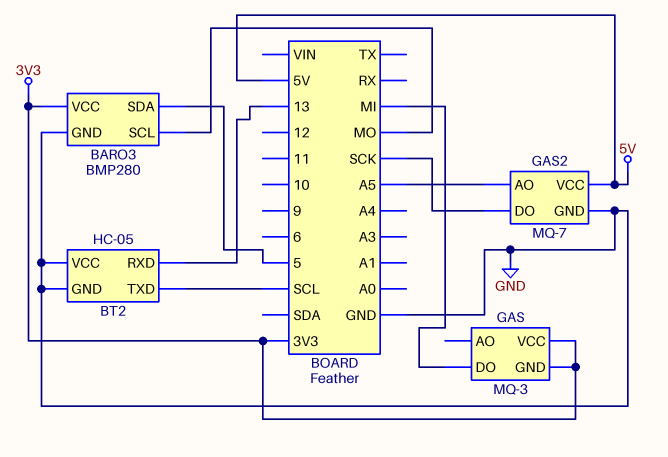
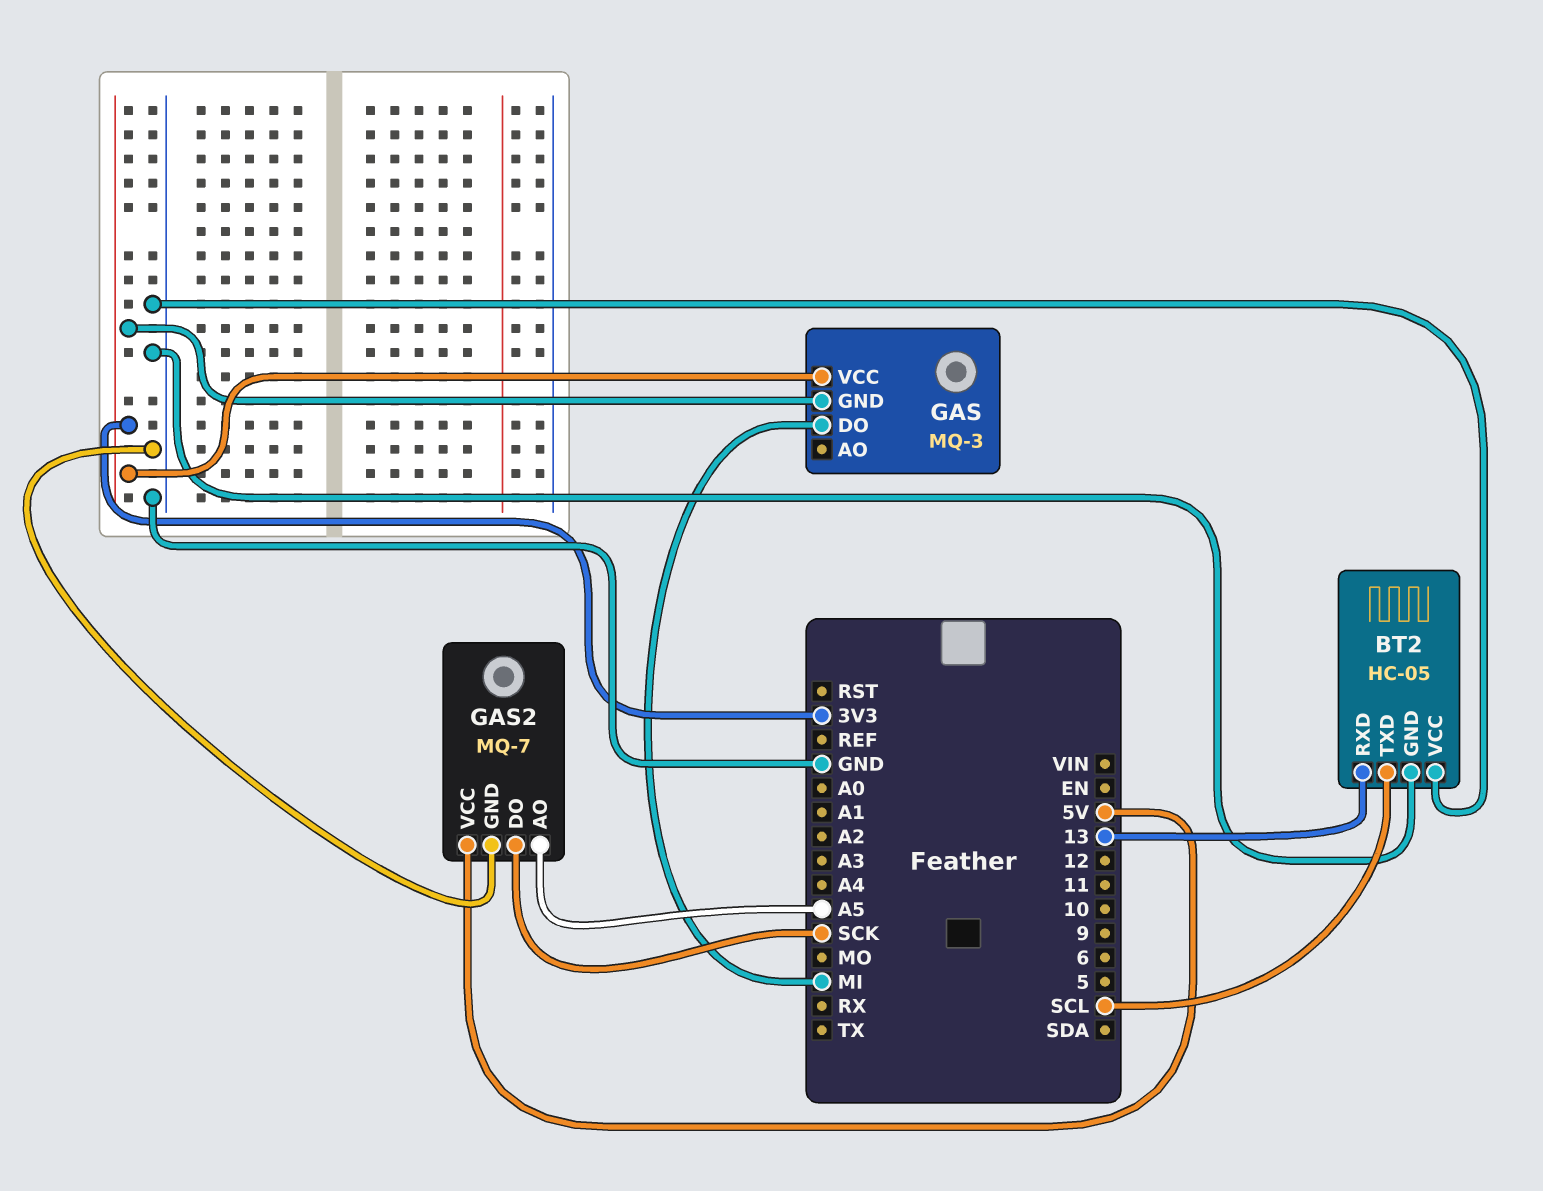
BARO3: BMP280 -> none
BARO3 pin GND: GND -> none
BARO3 pin SCL: MO -> none
BARO3 pin SDA: 5 -> none
BARO3 pin VCC: 3V3 -> none

